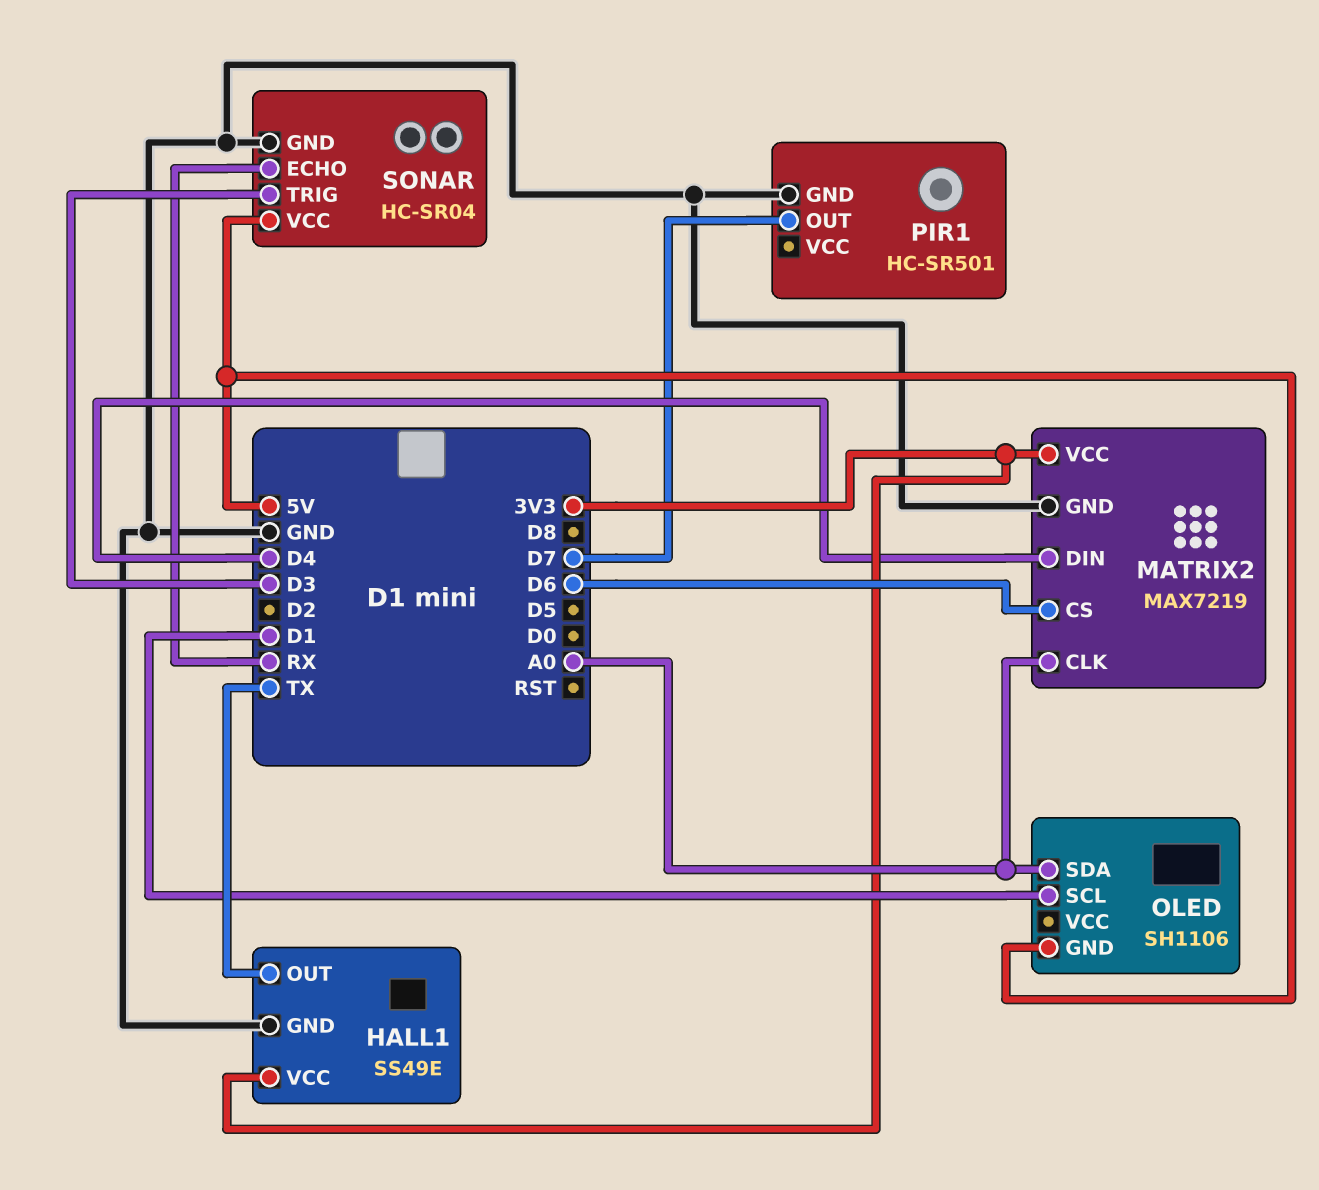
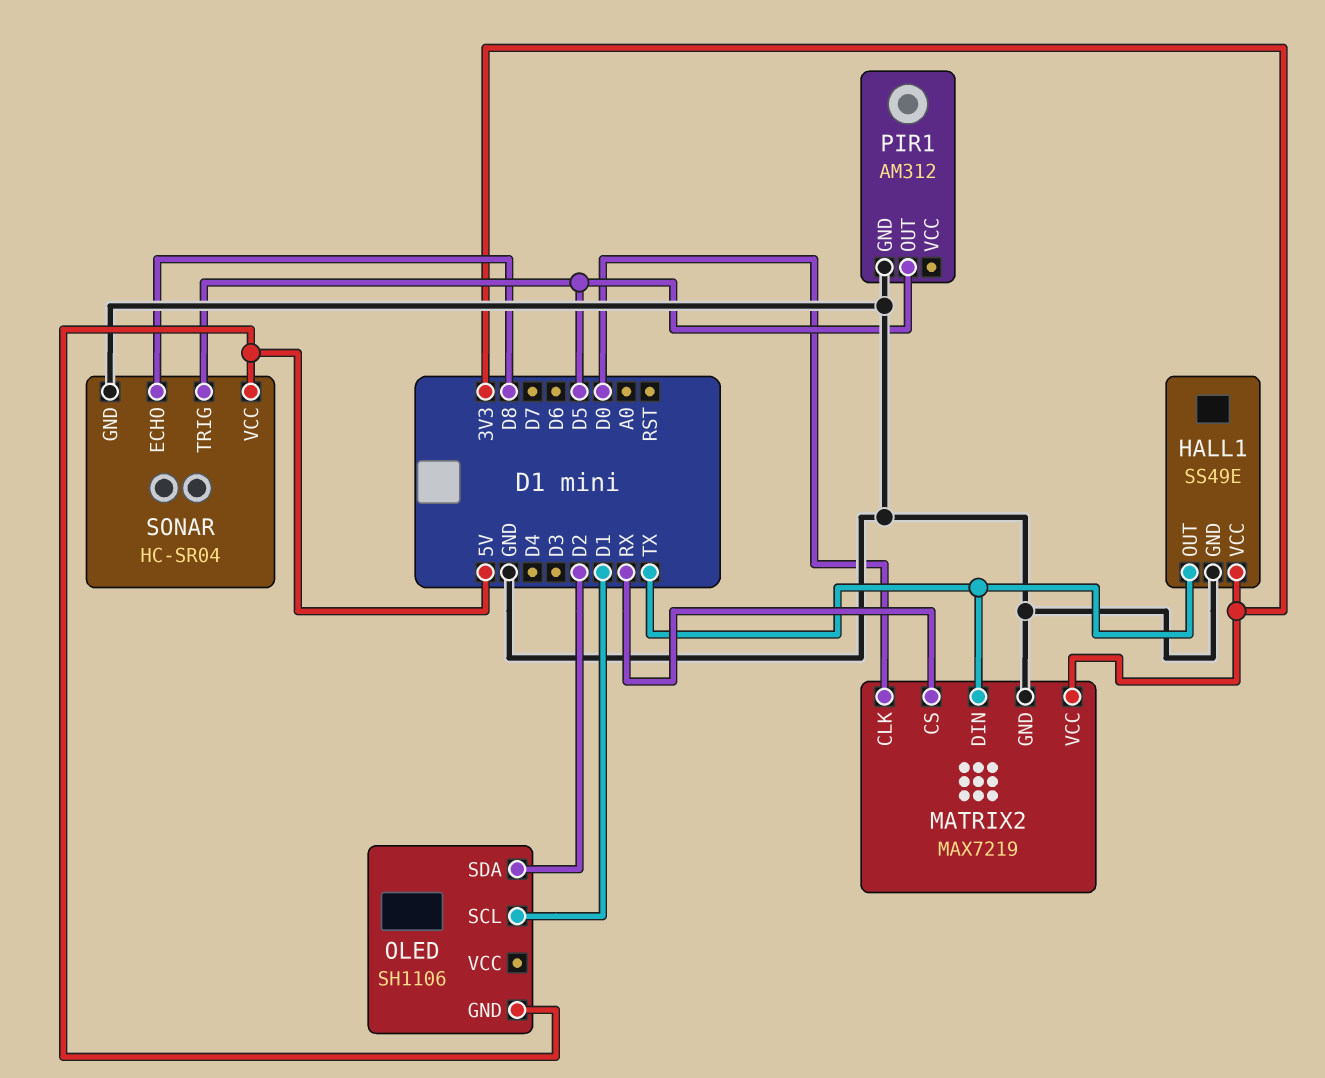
MATRIX2 pin CLK: A0 -> D0
MATRIX2 pin CS: D6 -> RX
MATRIX2 pin DIN: D4 -> TX
OLED pin SDA: A0 -> D2
PIR1: HC-SR501 -> AM312
PIR1 pin OUT: D7 -> D5
SONAR pin ECHO: RX -> D8
SONAR pin TRIG: D3 -> D5

